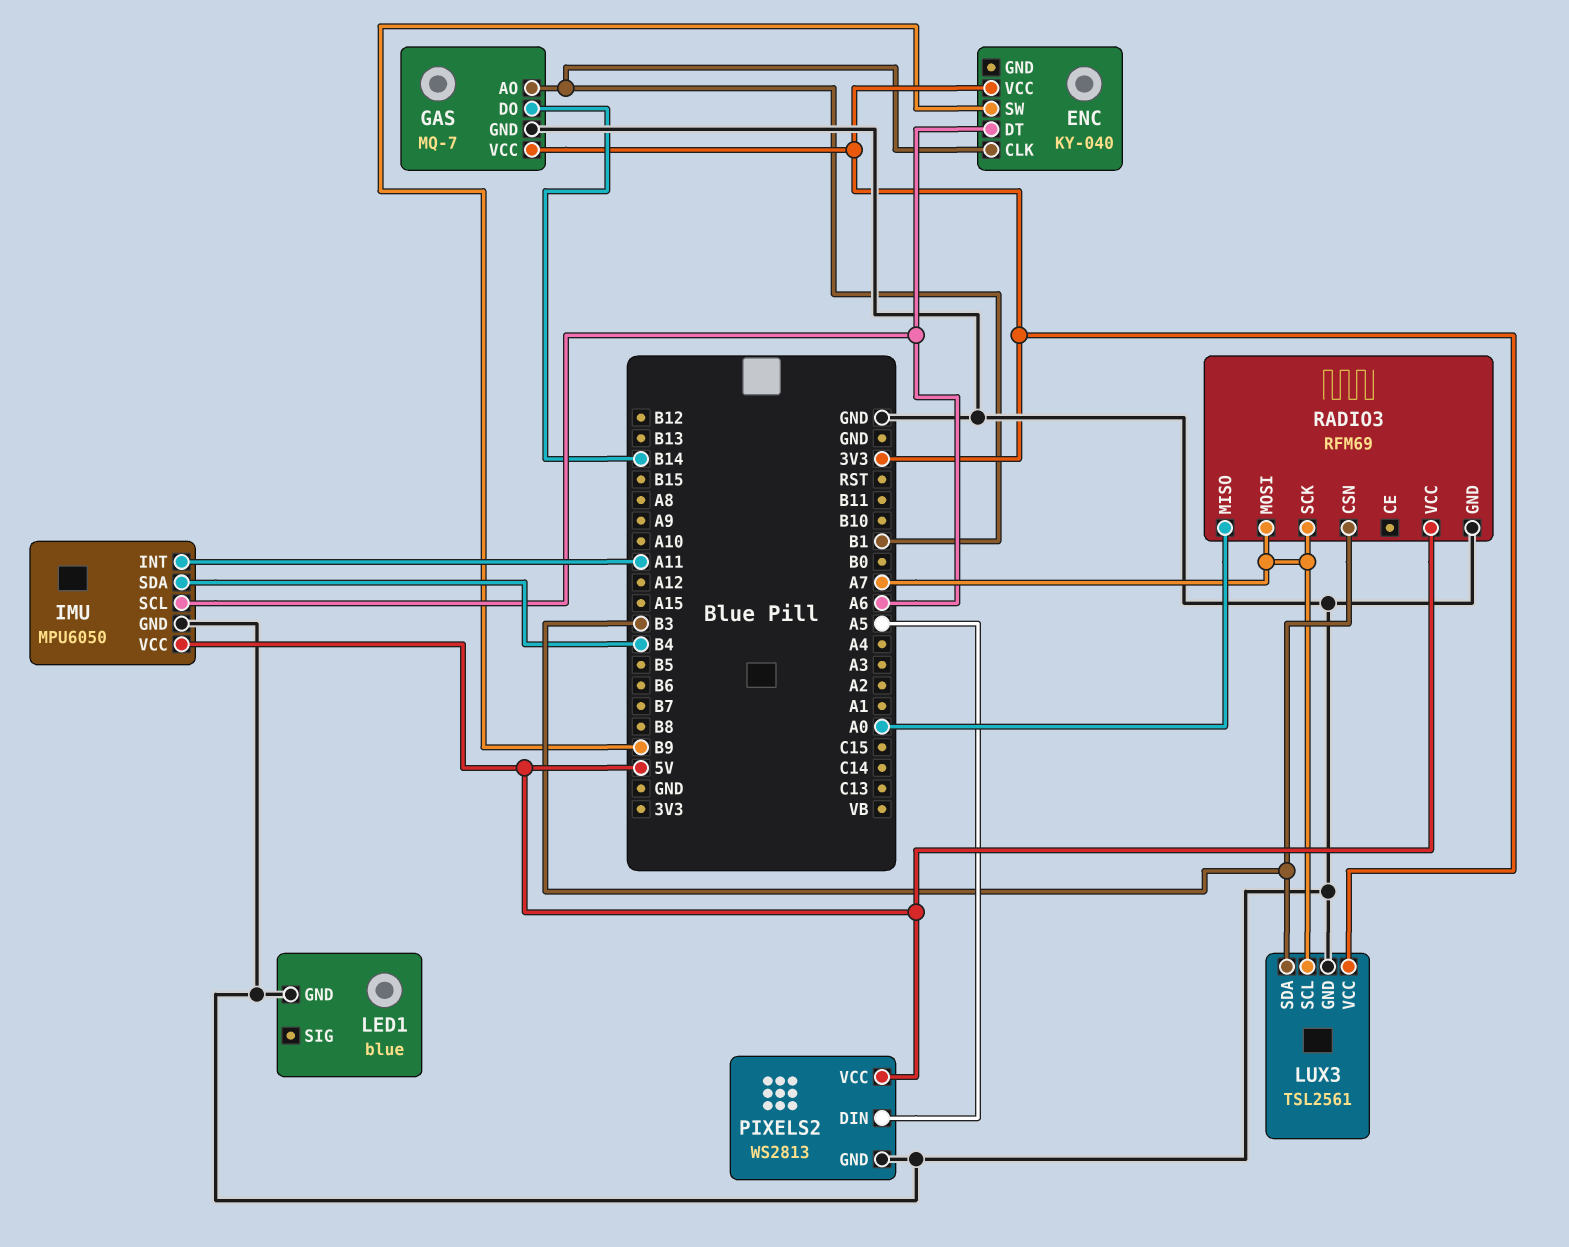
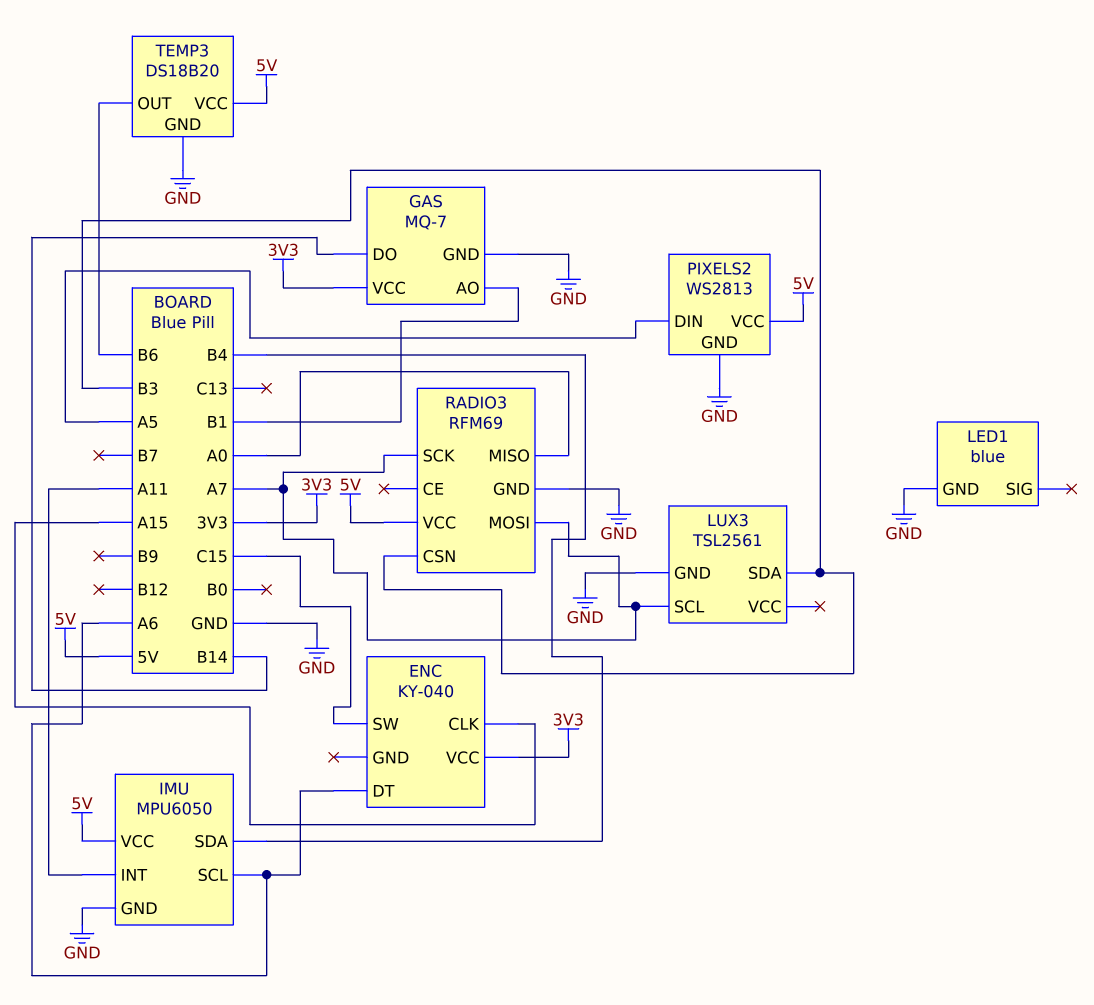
ENC pin CLK: B1 -> A15
ENC pin SW: B9 -> C15
LUX3 pin VCC: 3V3 -> none
TEMP3: none -> DS18B20
TEMP3 pin GND: none -> GND
TEMP3 pin OUT: none -> B6
TEMP3 pin VCC: none -> 5V

